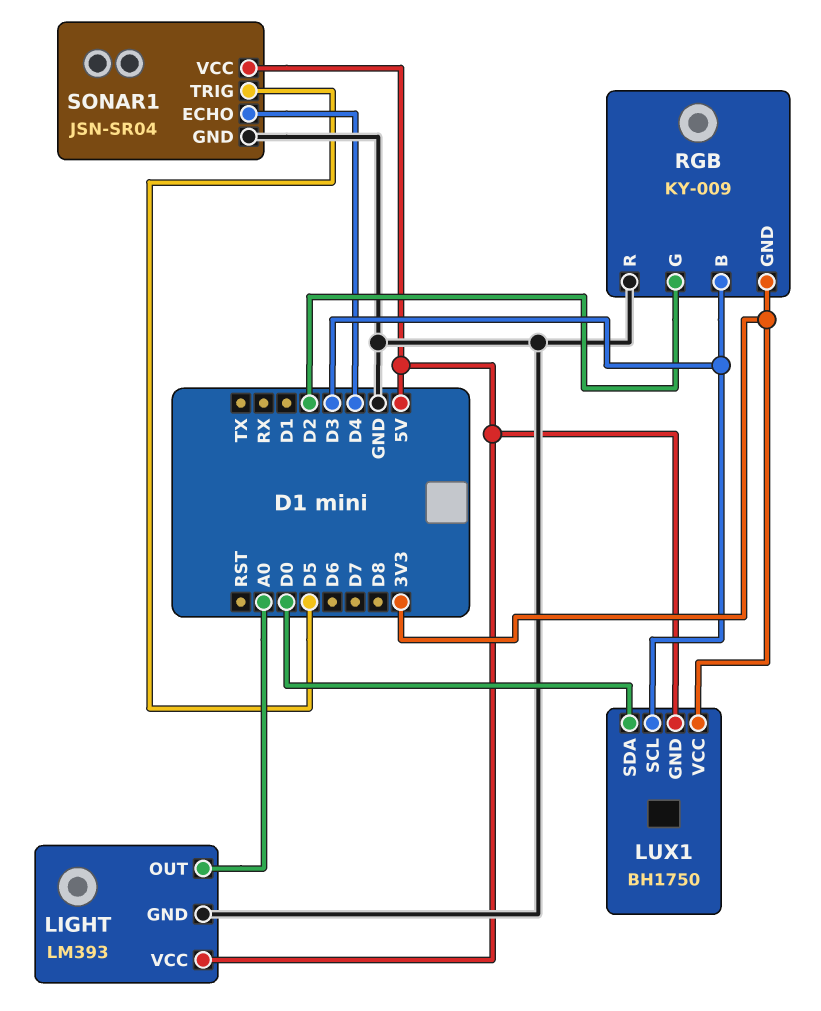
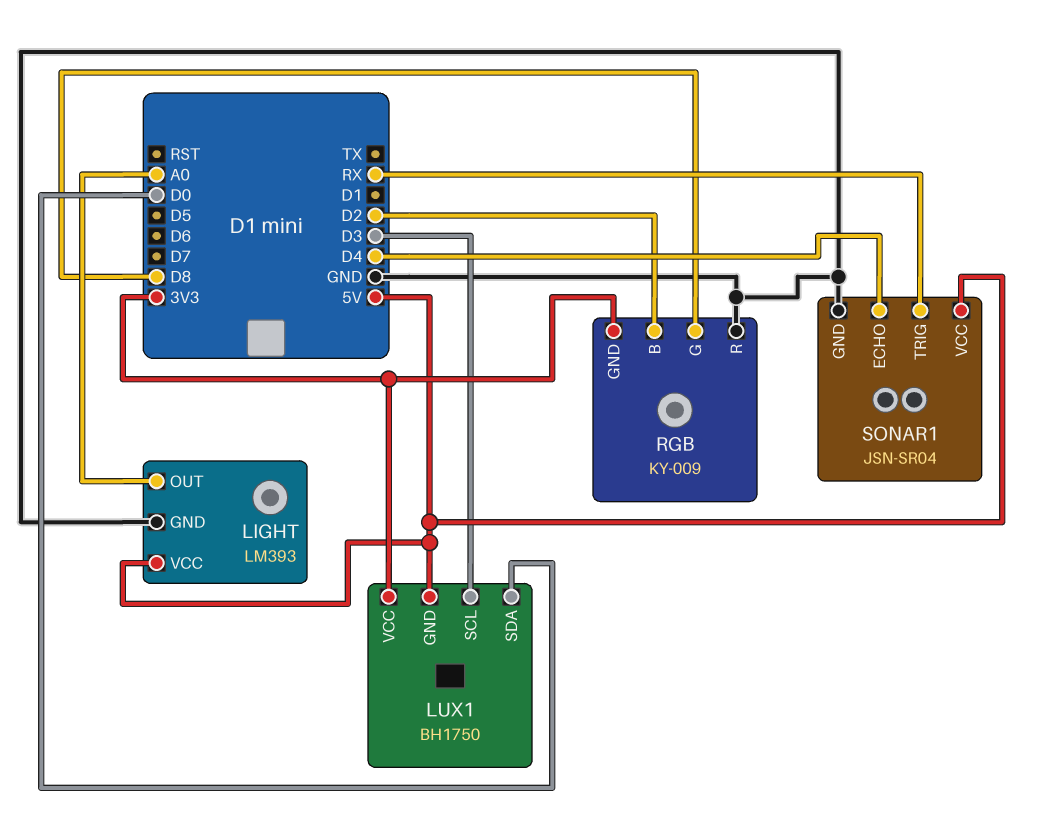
RGB pin B: D3 -> D2
RGB pin G: D2 -> D8
SONAR1 pin TRIG: D5 -> RX

